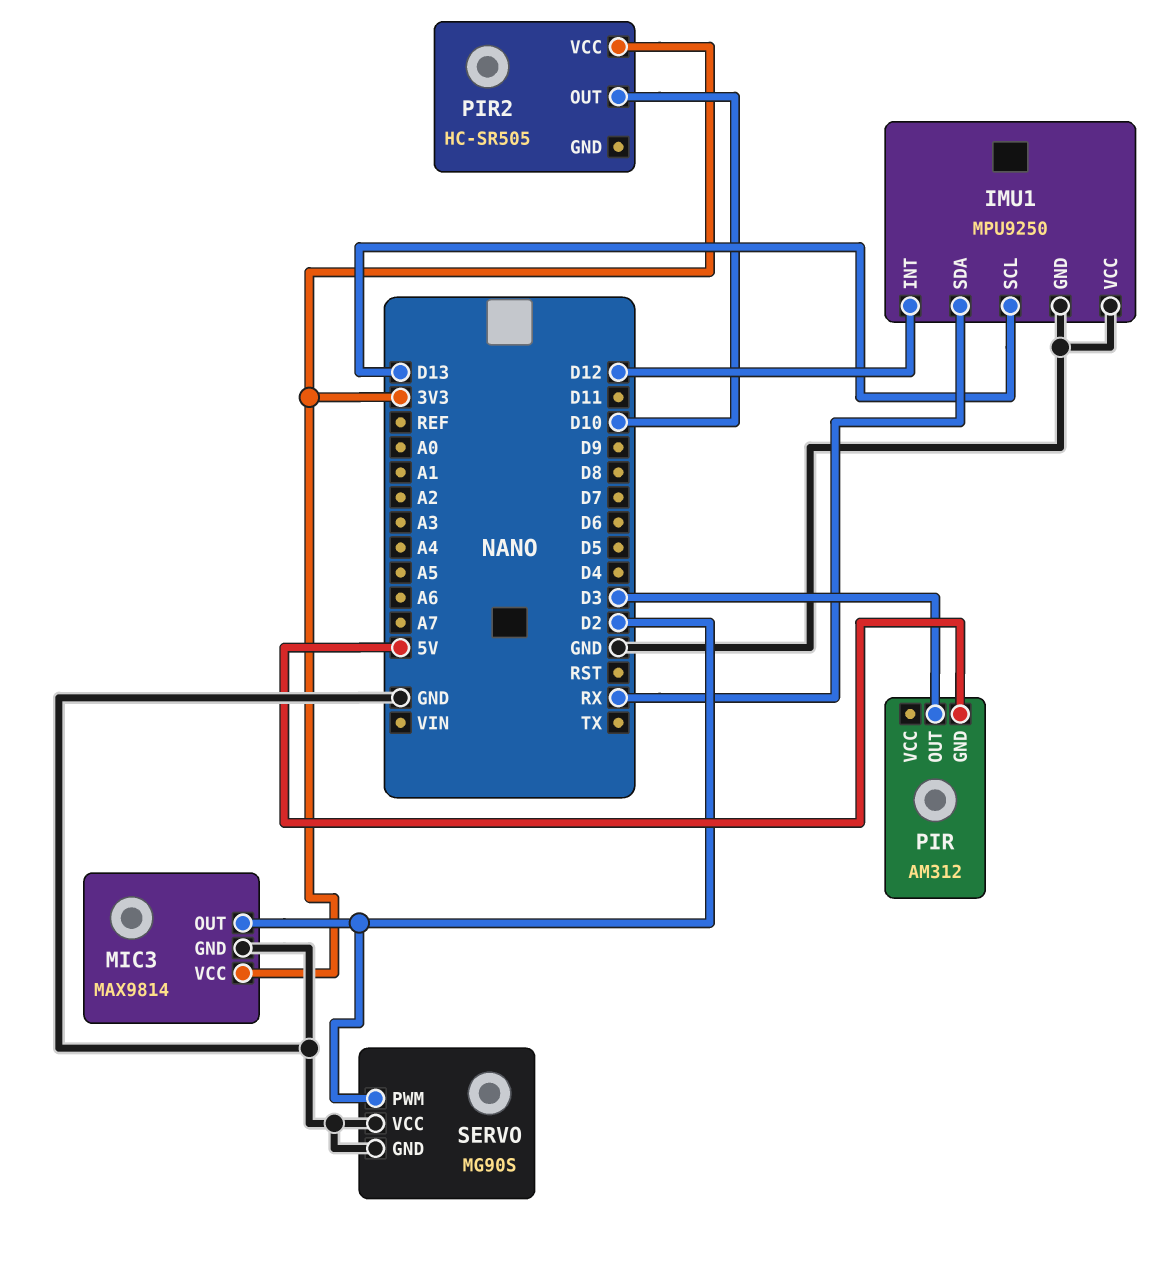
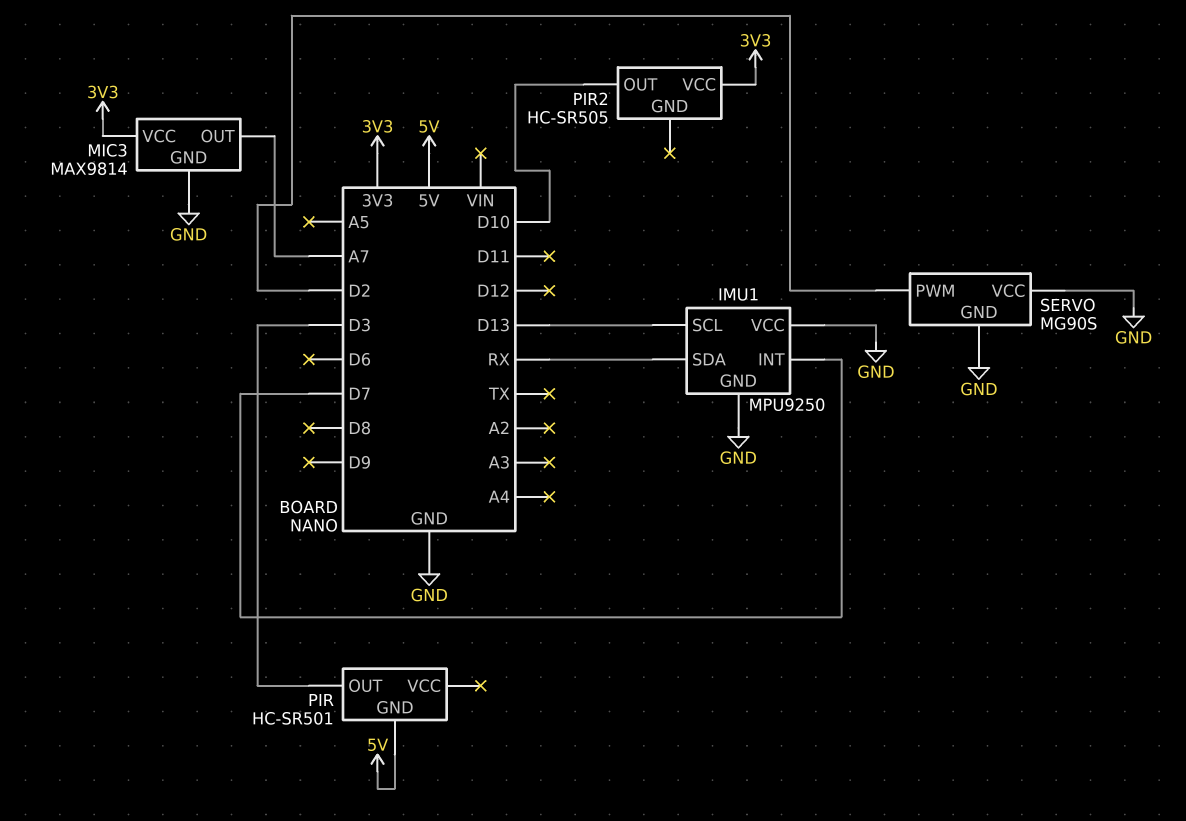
IMU1 pin INT: D12 -> D7
MIC3 pin OUT: D2 -> A7
PIR: AM312 -> HC-SR501

